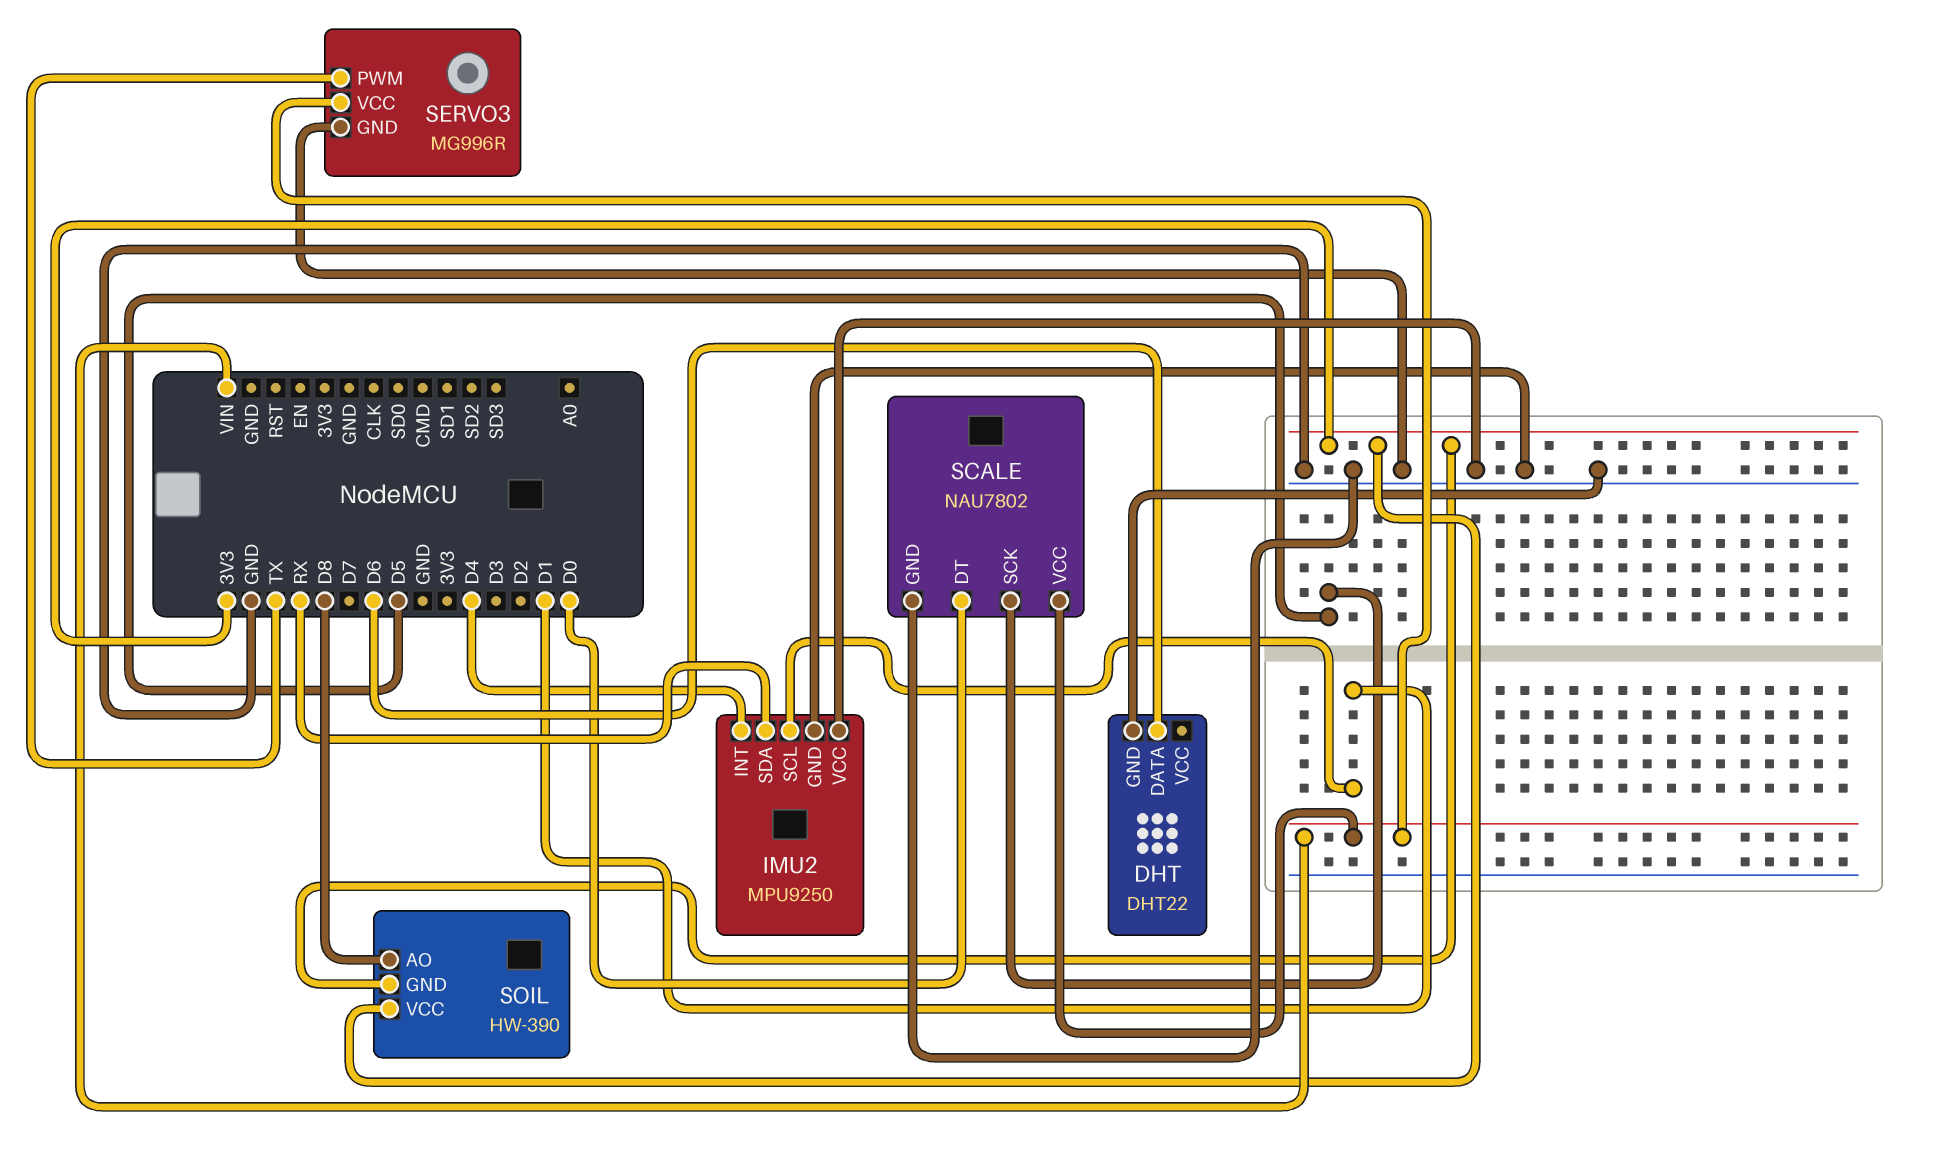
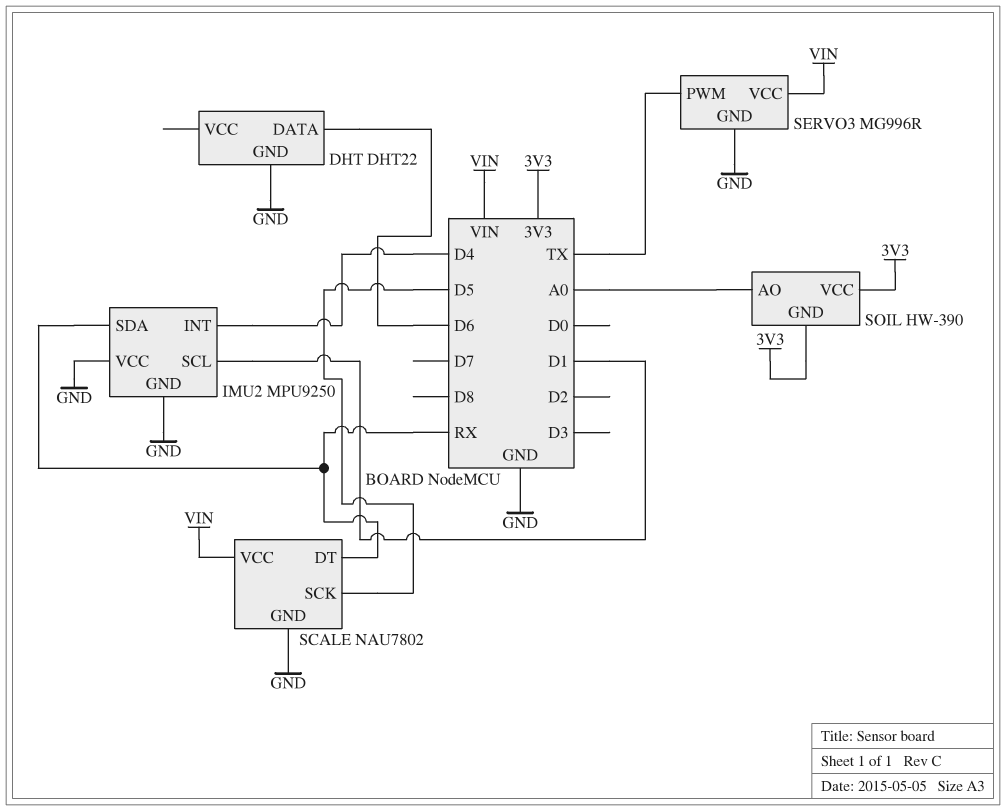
SCALE pin DT: D0 -> RX
SOIL pin AO: D8 -> A0

